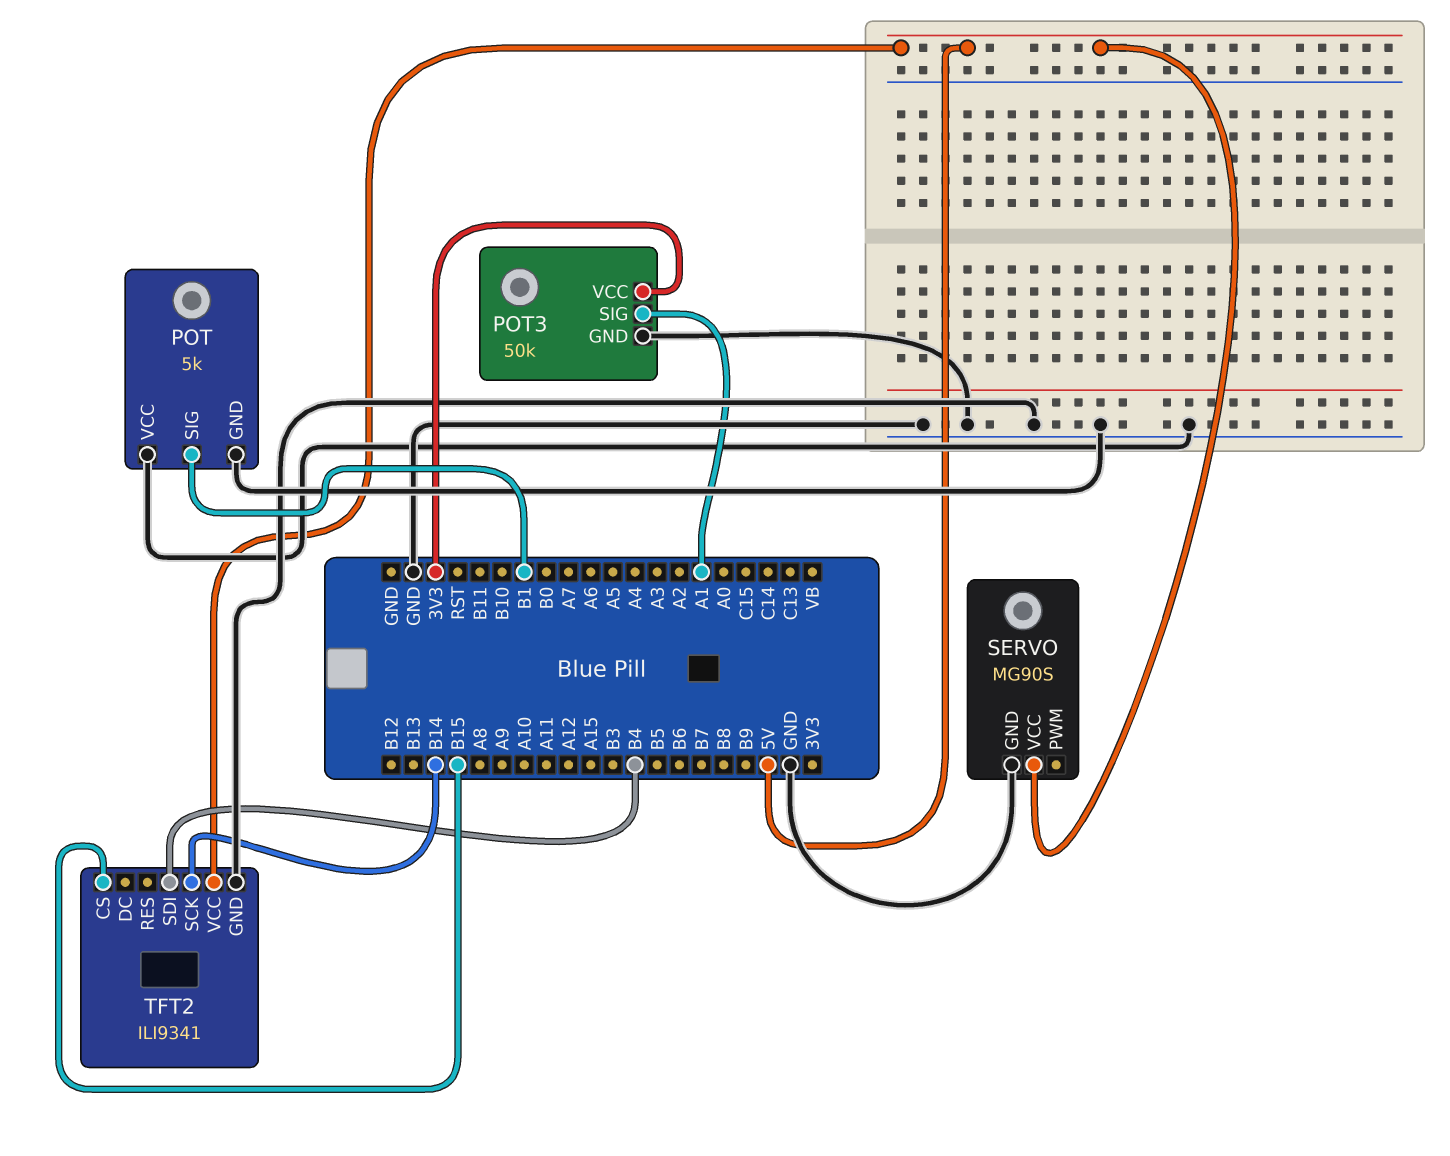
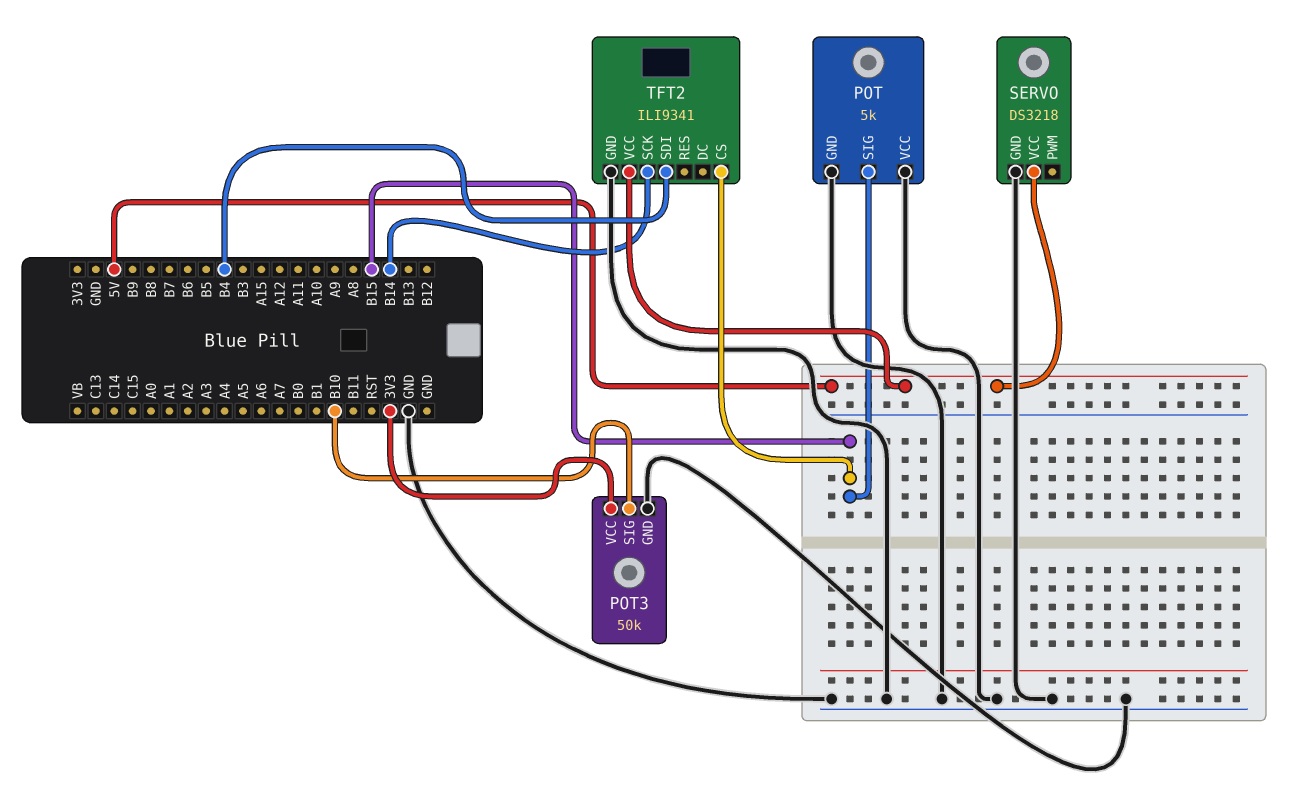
POT pin SIG: B1 -> B15
POT3 pin SIG: A1 -> B10
SERVO: MG90S -> DS3218

